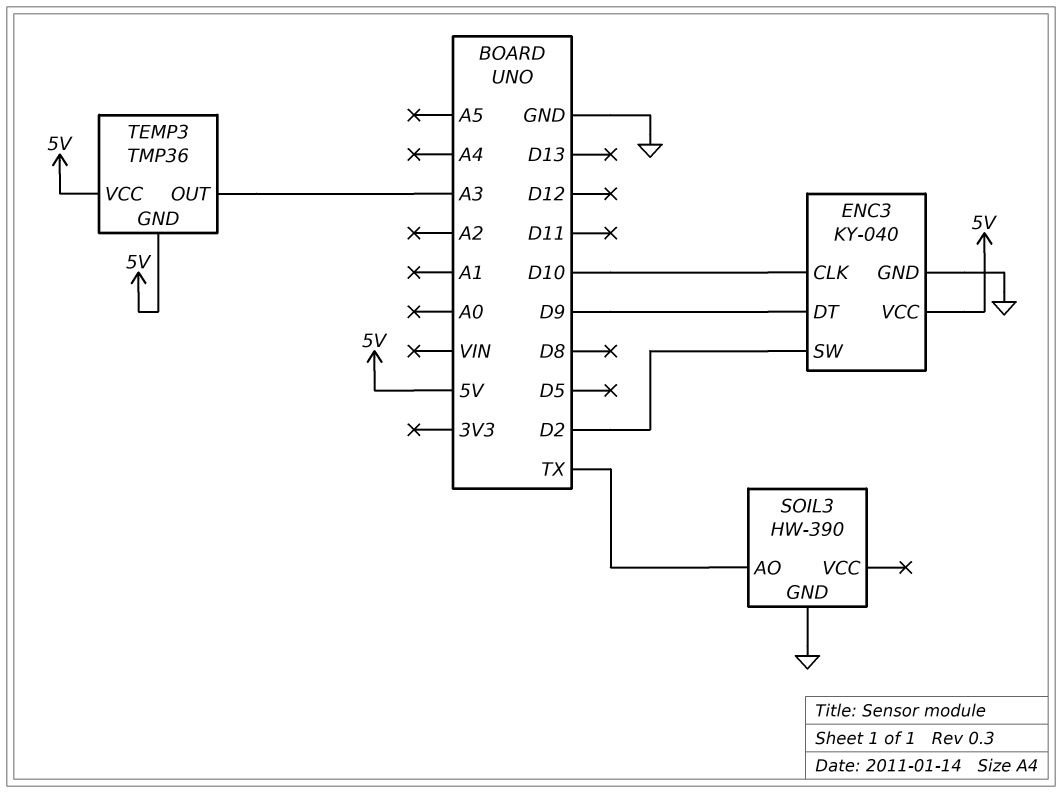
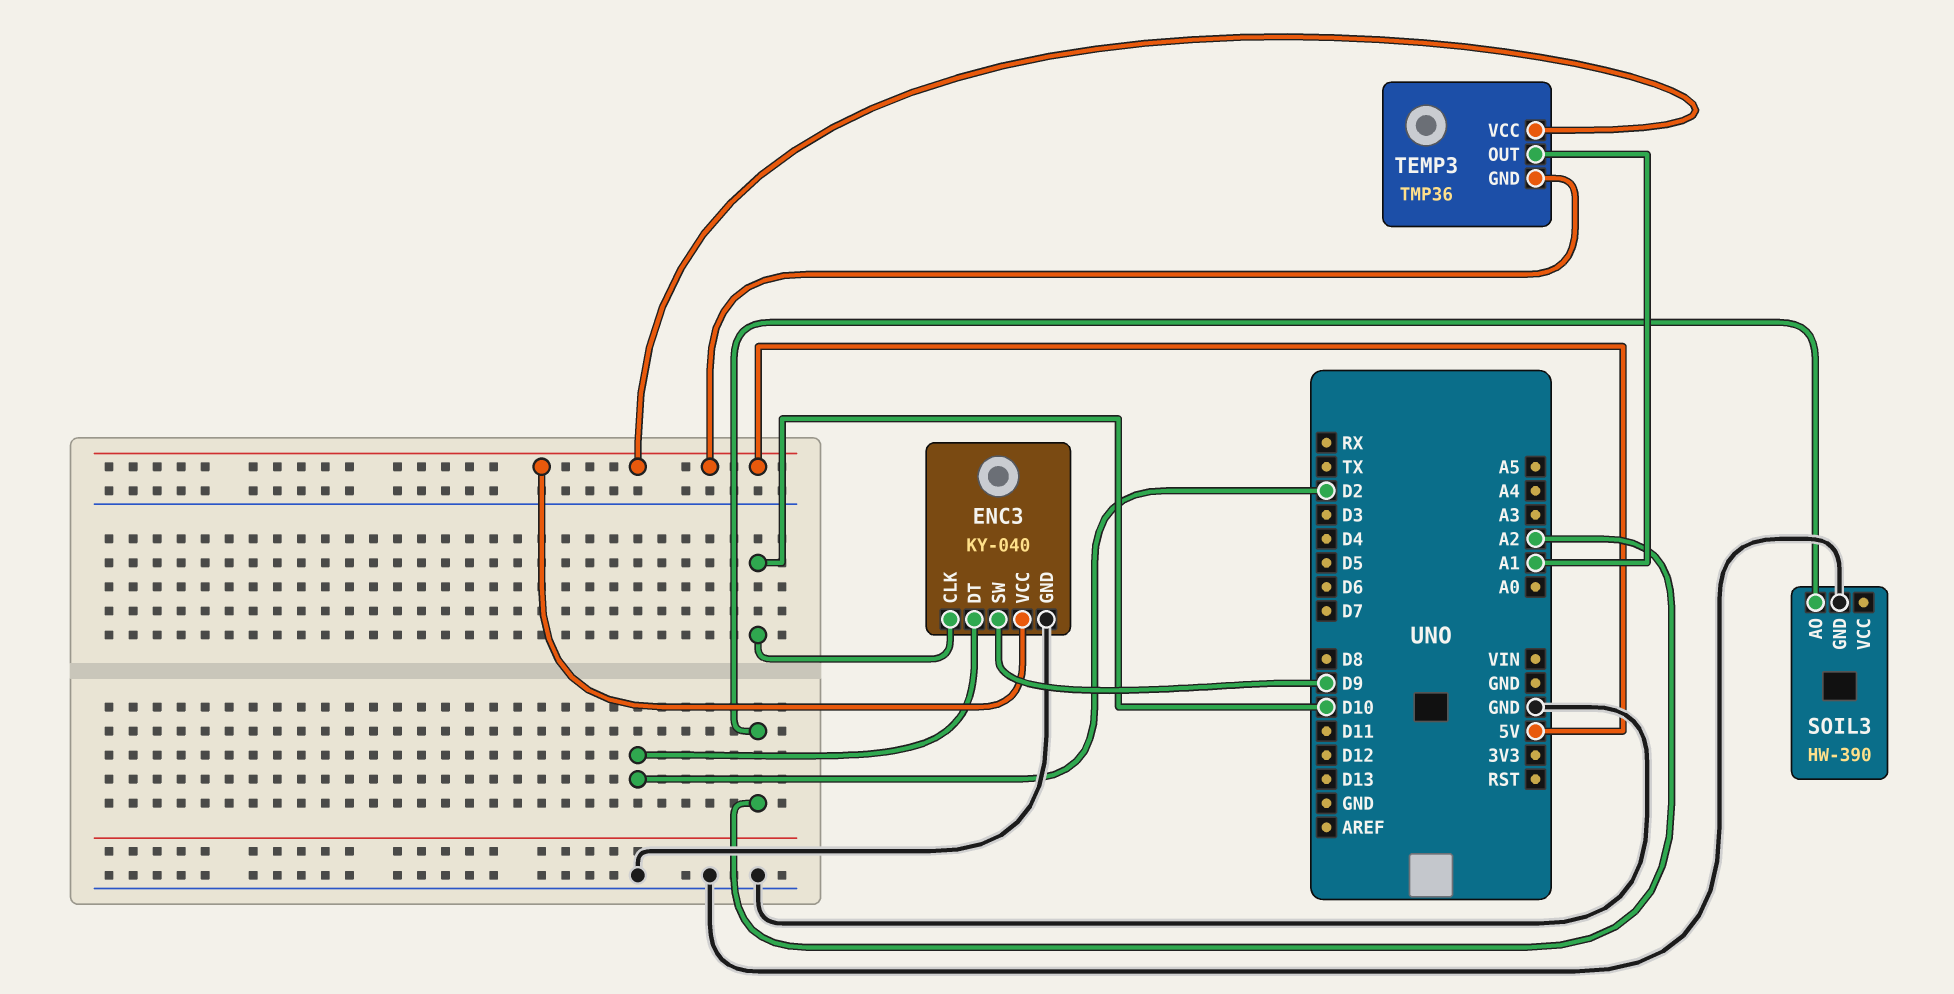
ENC3 pin DT: D9 -> D2
ENC3 pin SW: D2 -> D9
SOIL3 pin AO: TX -> A2
TEMP3 pin OUT: A3 -> A1

